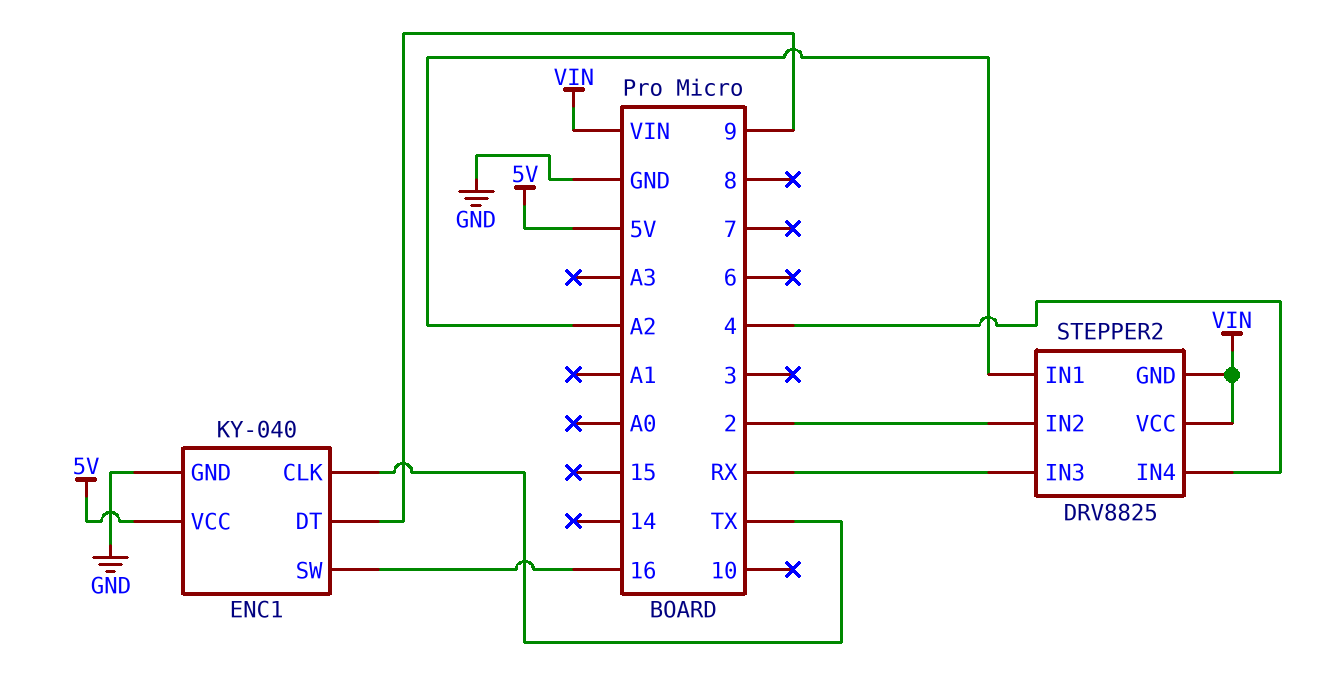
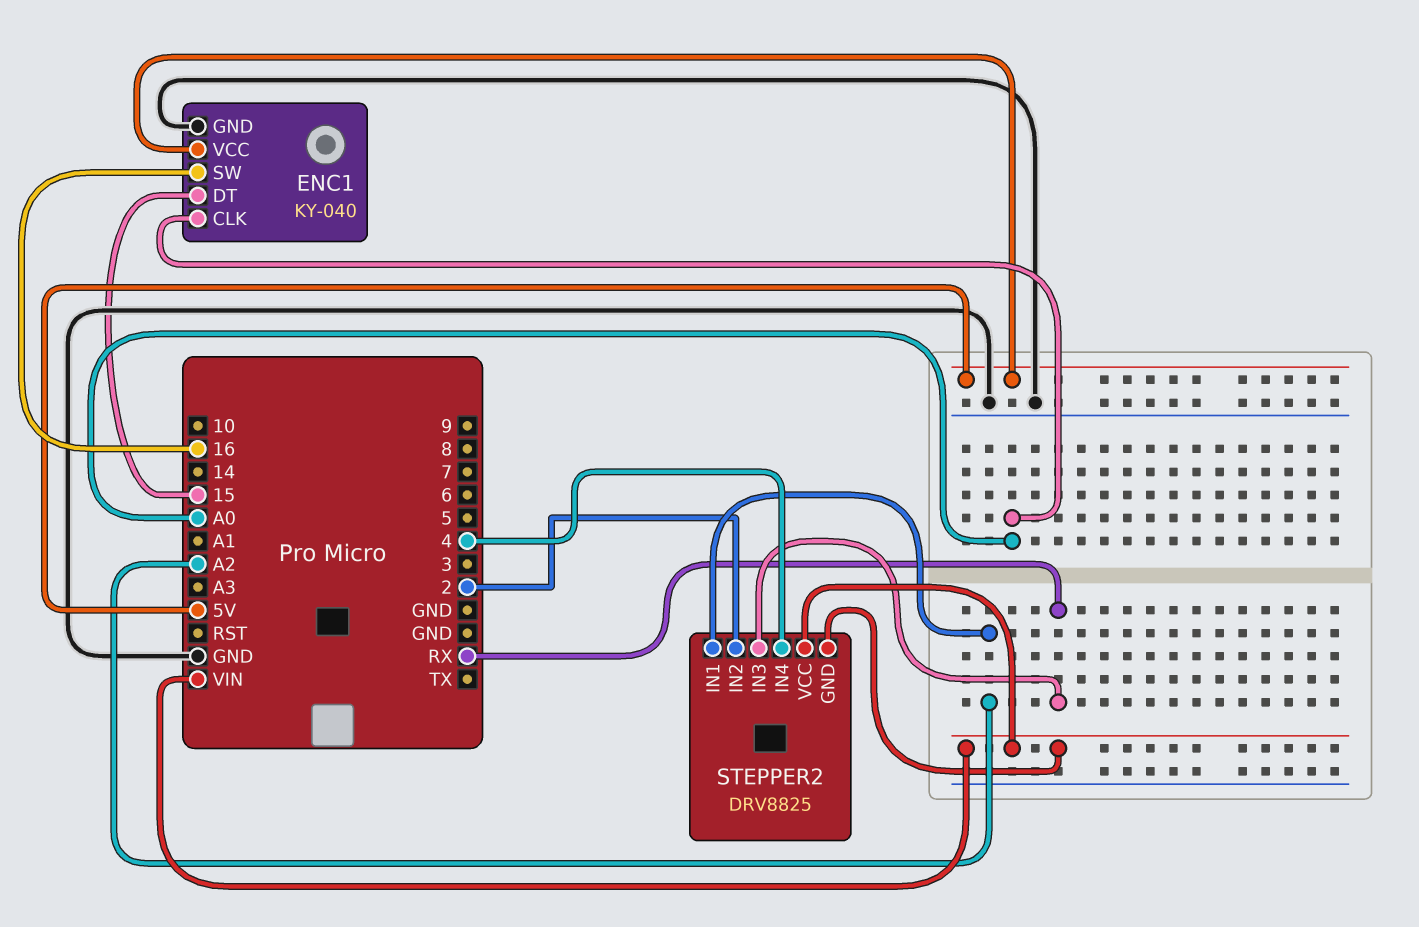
ENC1 pin CLK: TX -> A0
ENC1 pin DT: 9 -> 15

